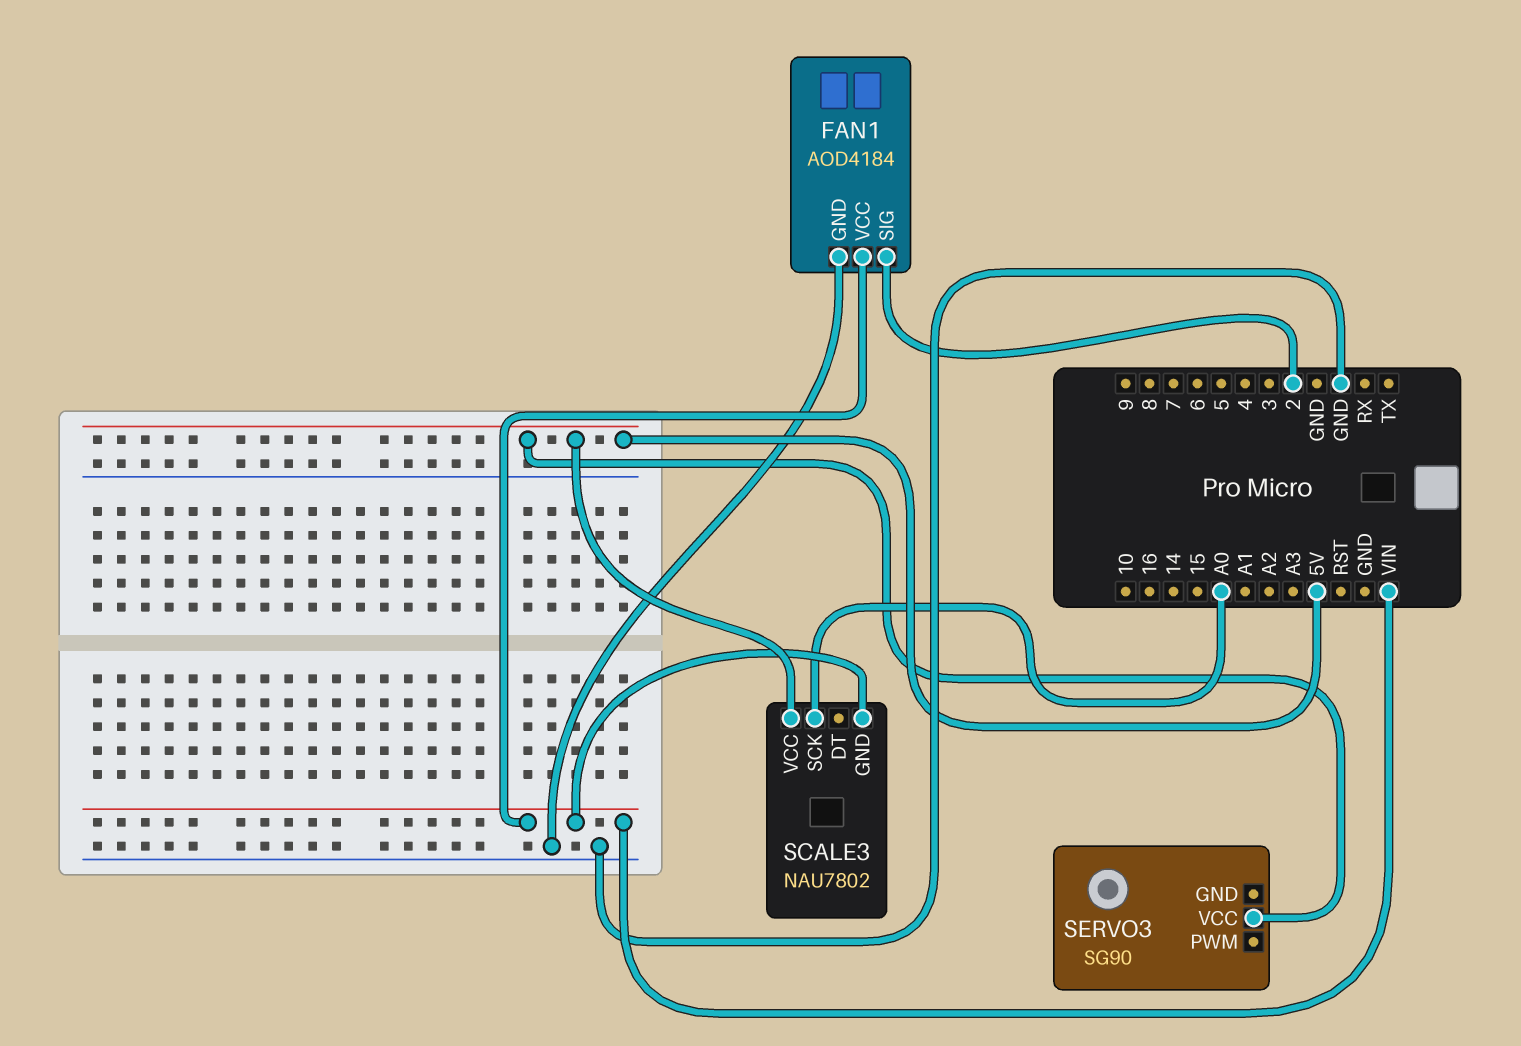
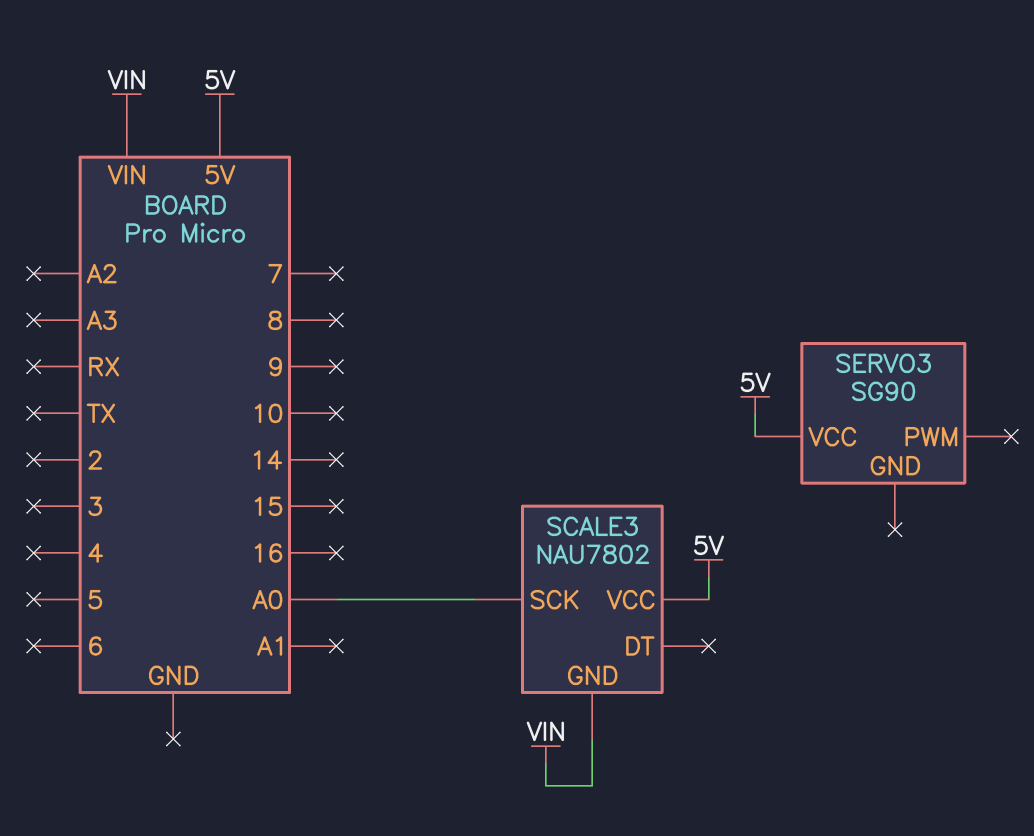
FAN1: AOD4184 -> none
FAN1 pin GND: GND -> none
FAN1 pin SIG: 2 -> none
FAN1 pin VCC: VIN -> none

